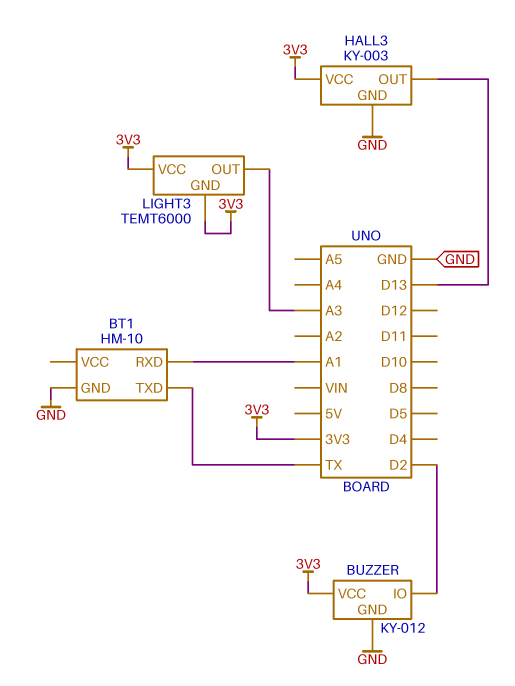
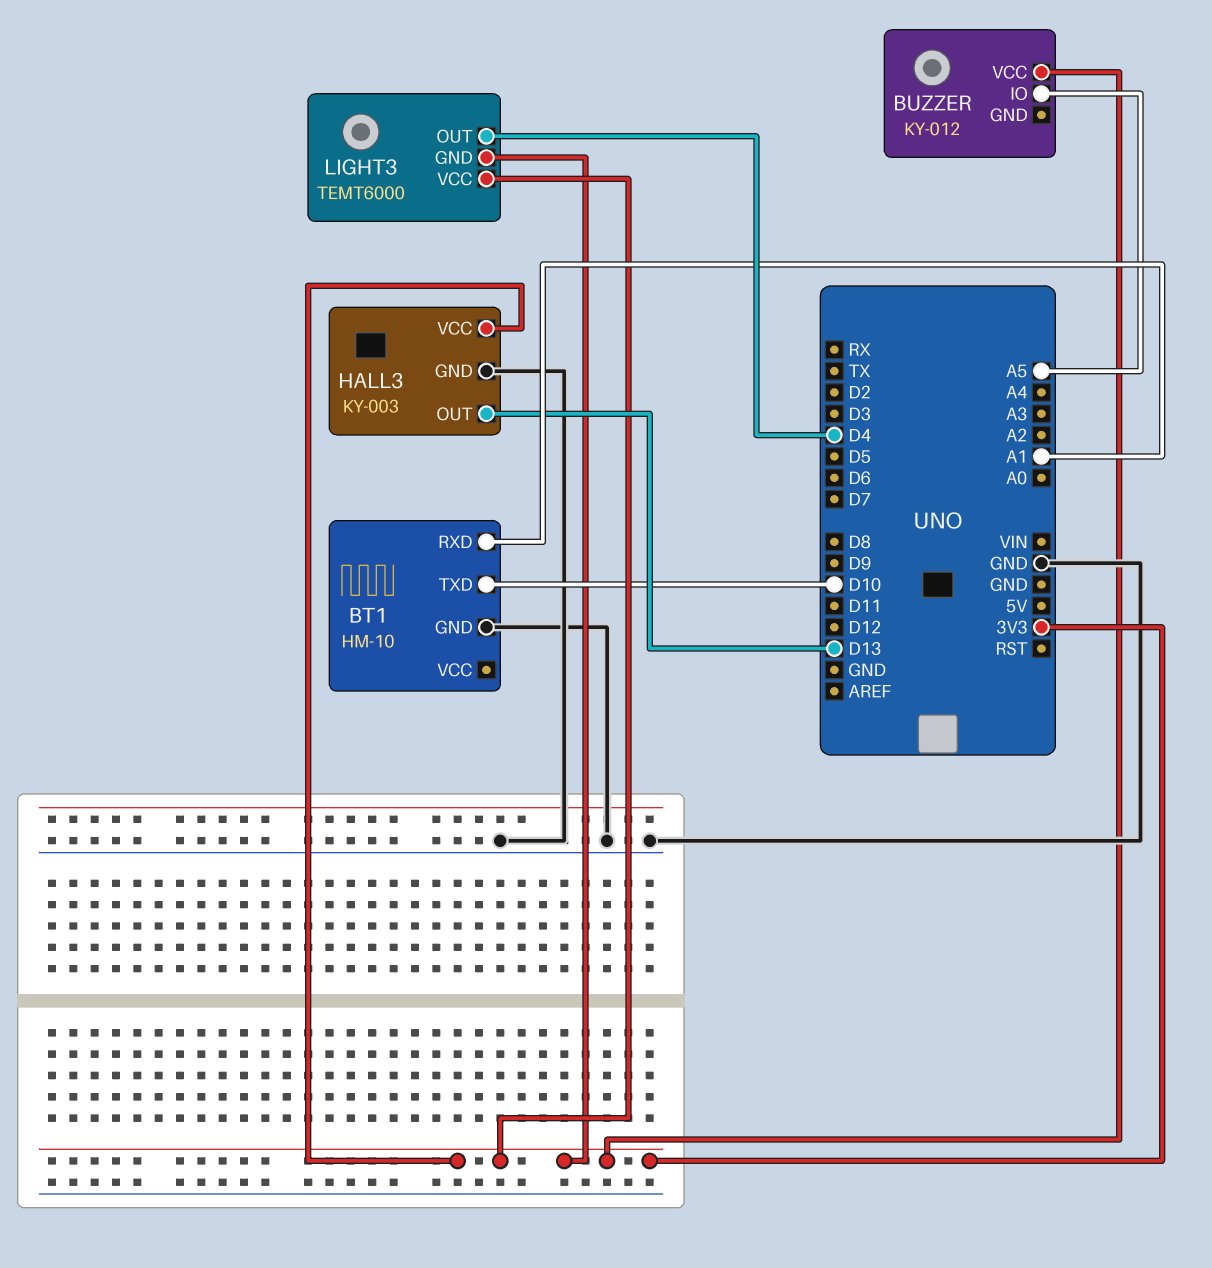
BT1 pin TXD: TX -> D10
BUZZER pin GND: GND -> none
BUZZER pin IO: D2 -> A5
LIGHT3 pin OUT: A3 -> D4

